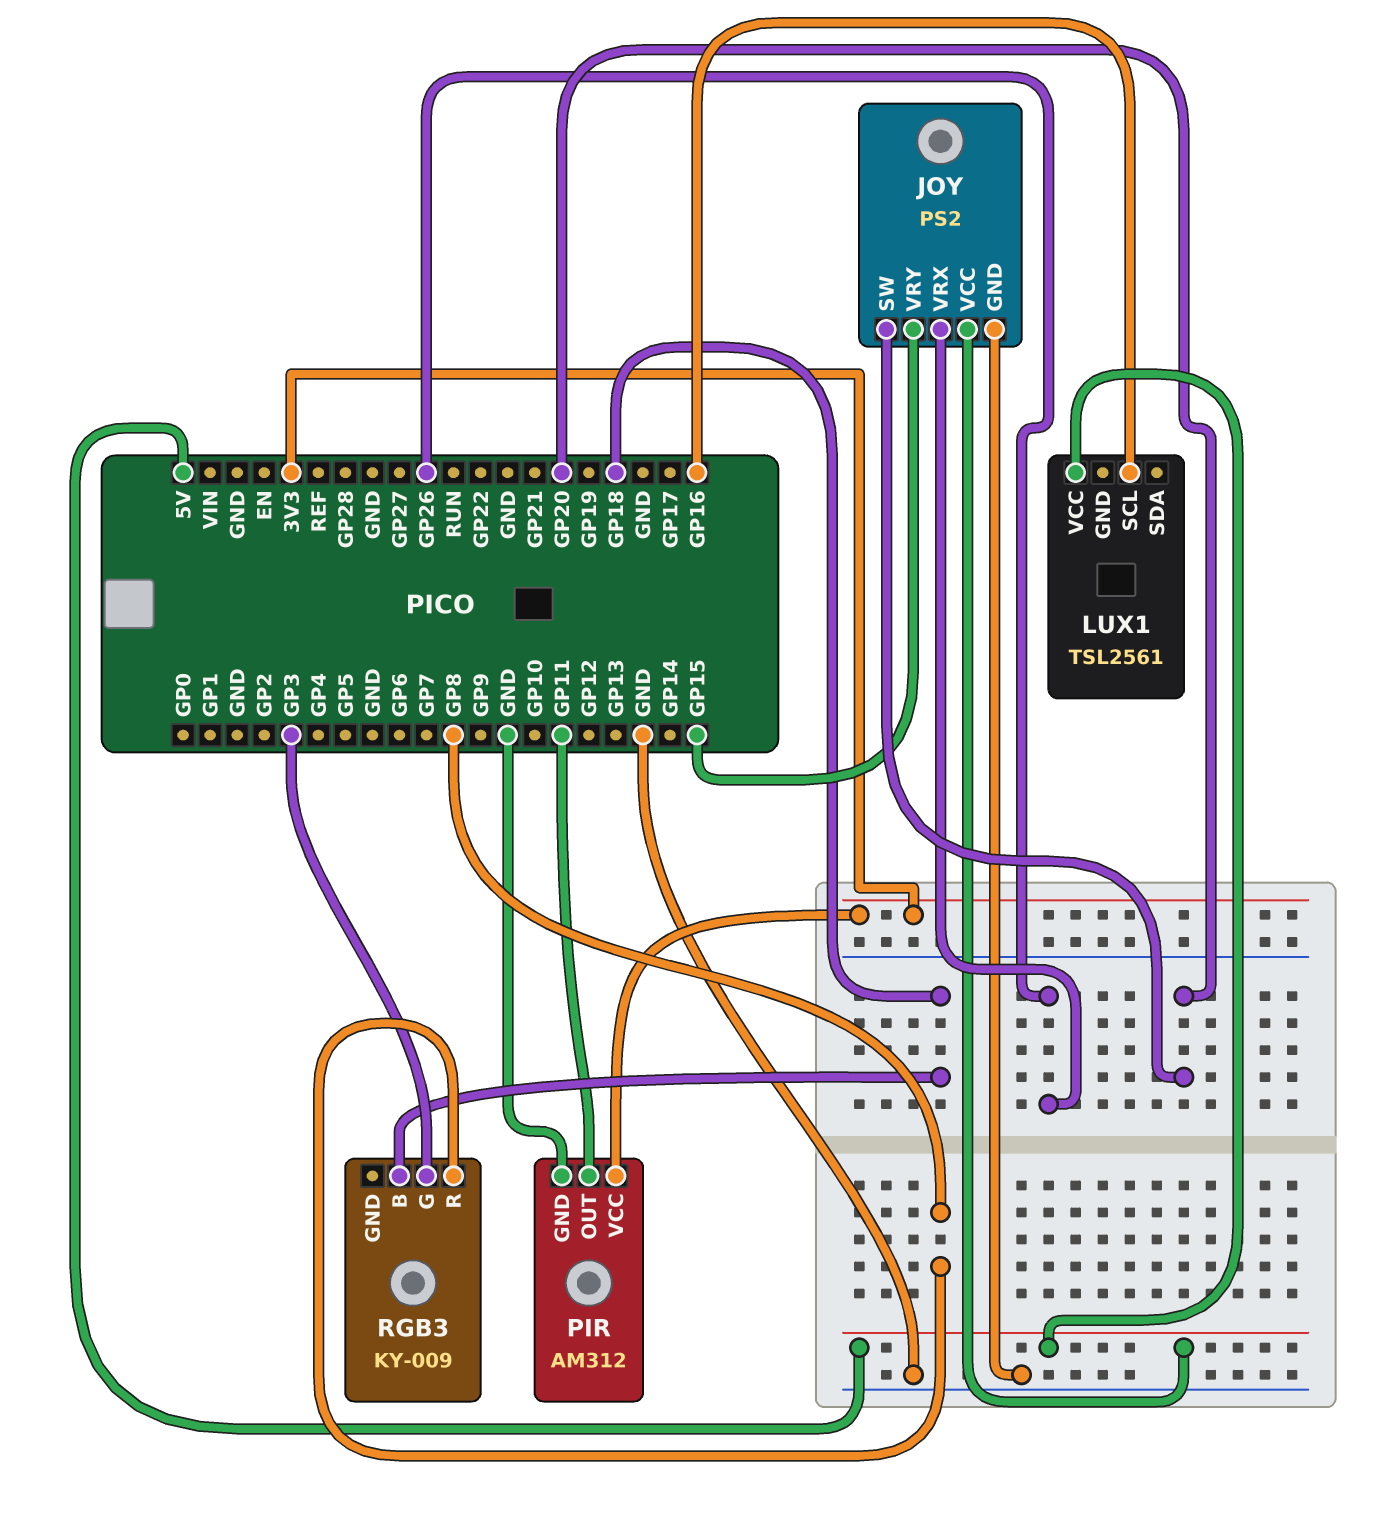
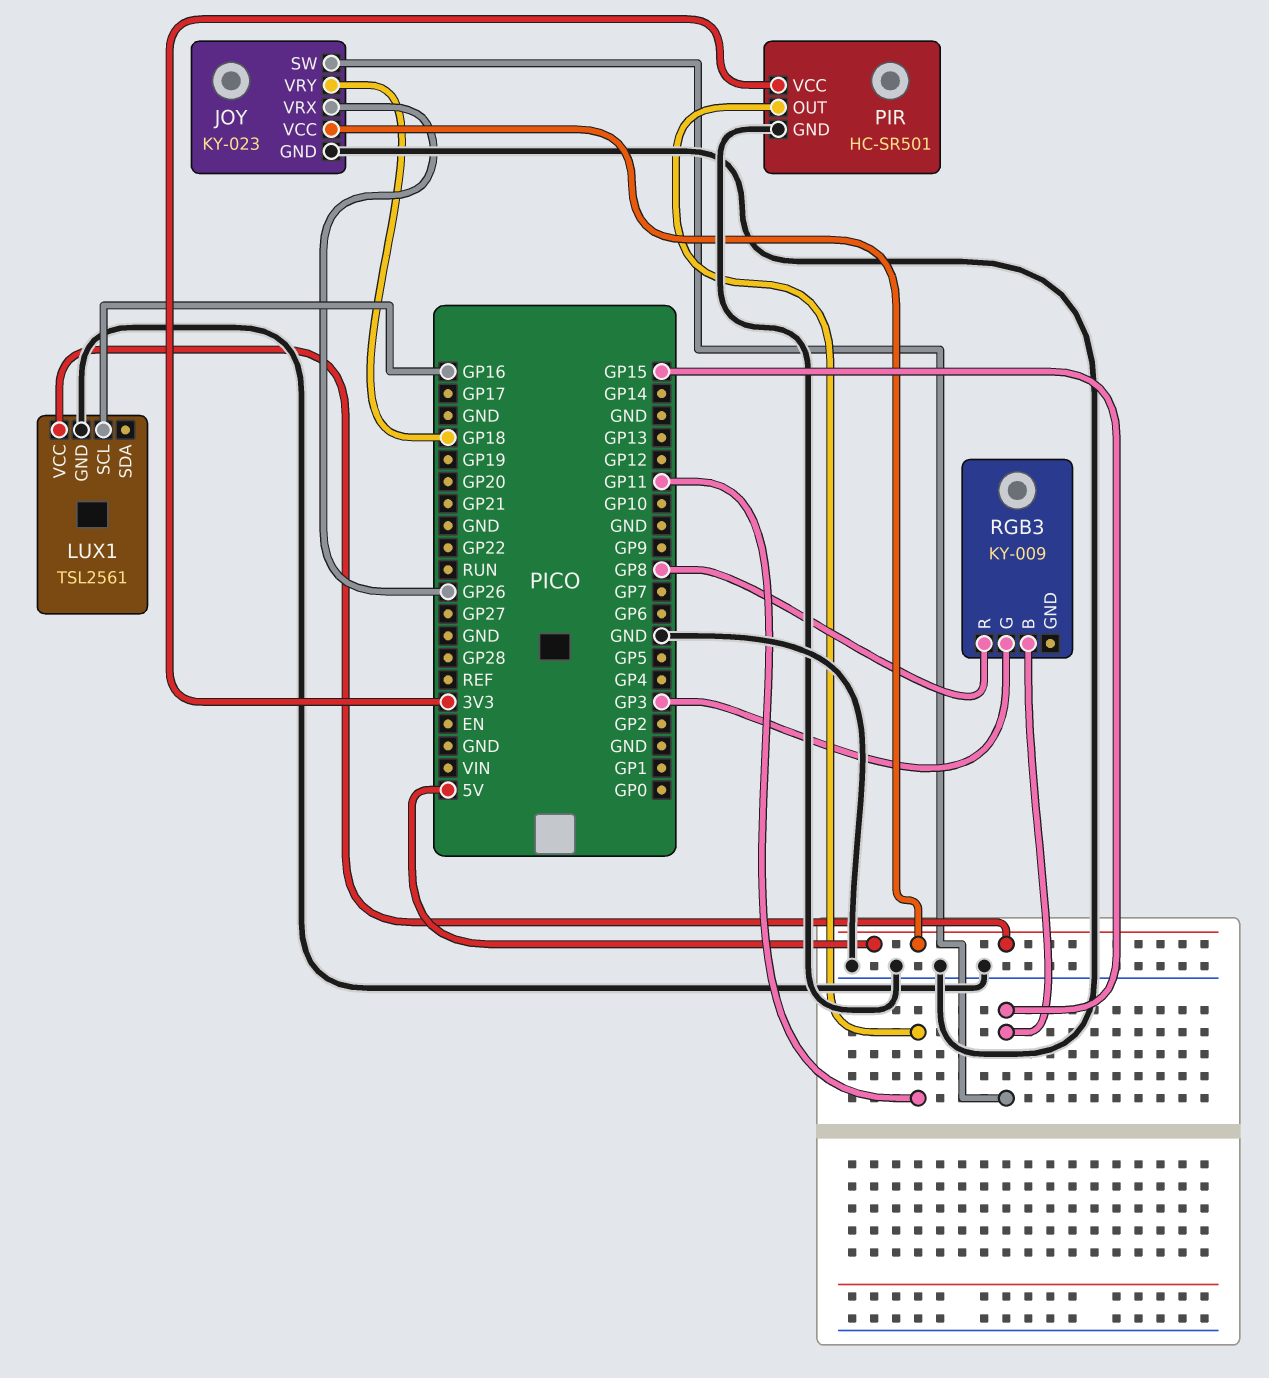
JOY: PS2 -> KY-023
JOY pin SW: GP20 -> GP15
JOY pin VRY: GP15 -> GP18
LUX1 pin GND: none -> GND
PIR: AM312 -> HC-SR501
RGB3 pin B: GP18 -> GP15

